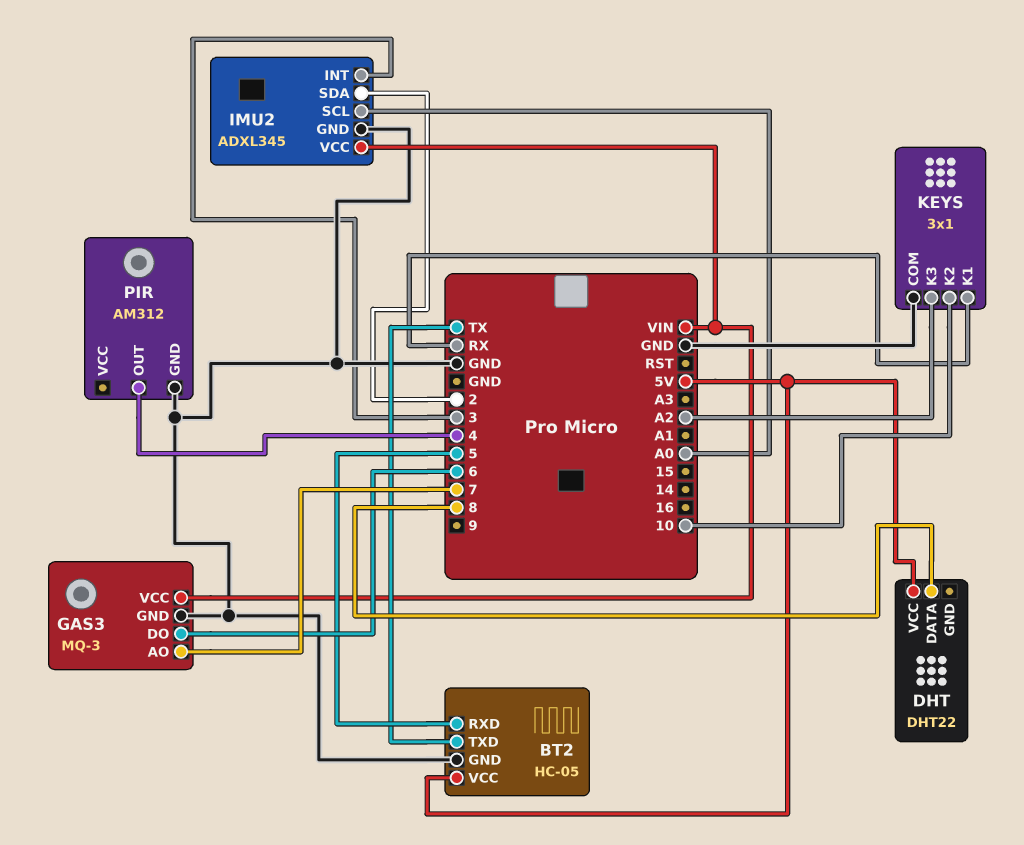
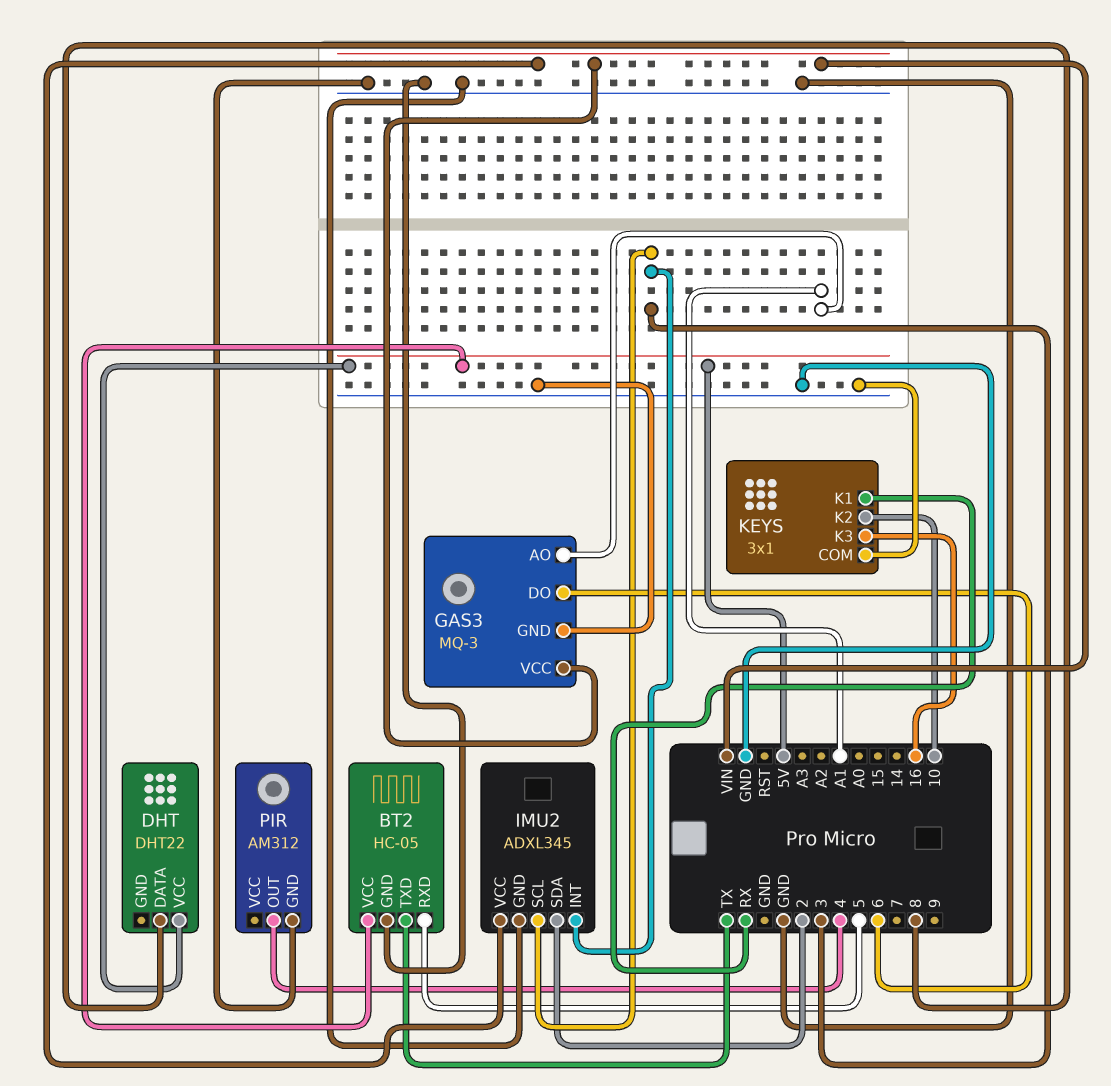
GAS3 pin AO: 7 -> A1
IMU2 pin SCL: A0 -> 3
KEYS pin K3: A2 -> 16

